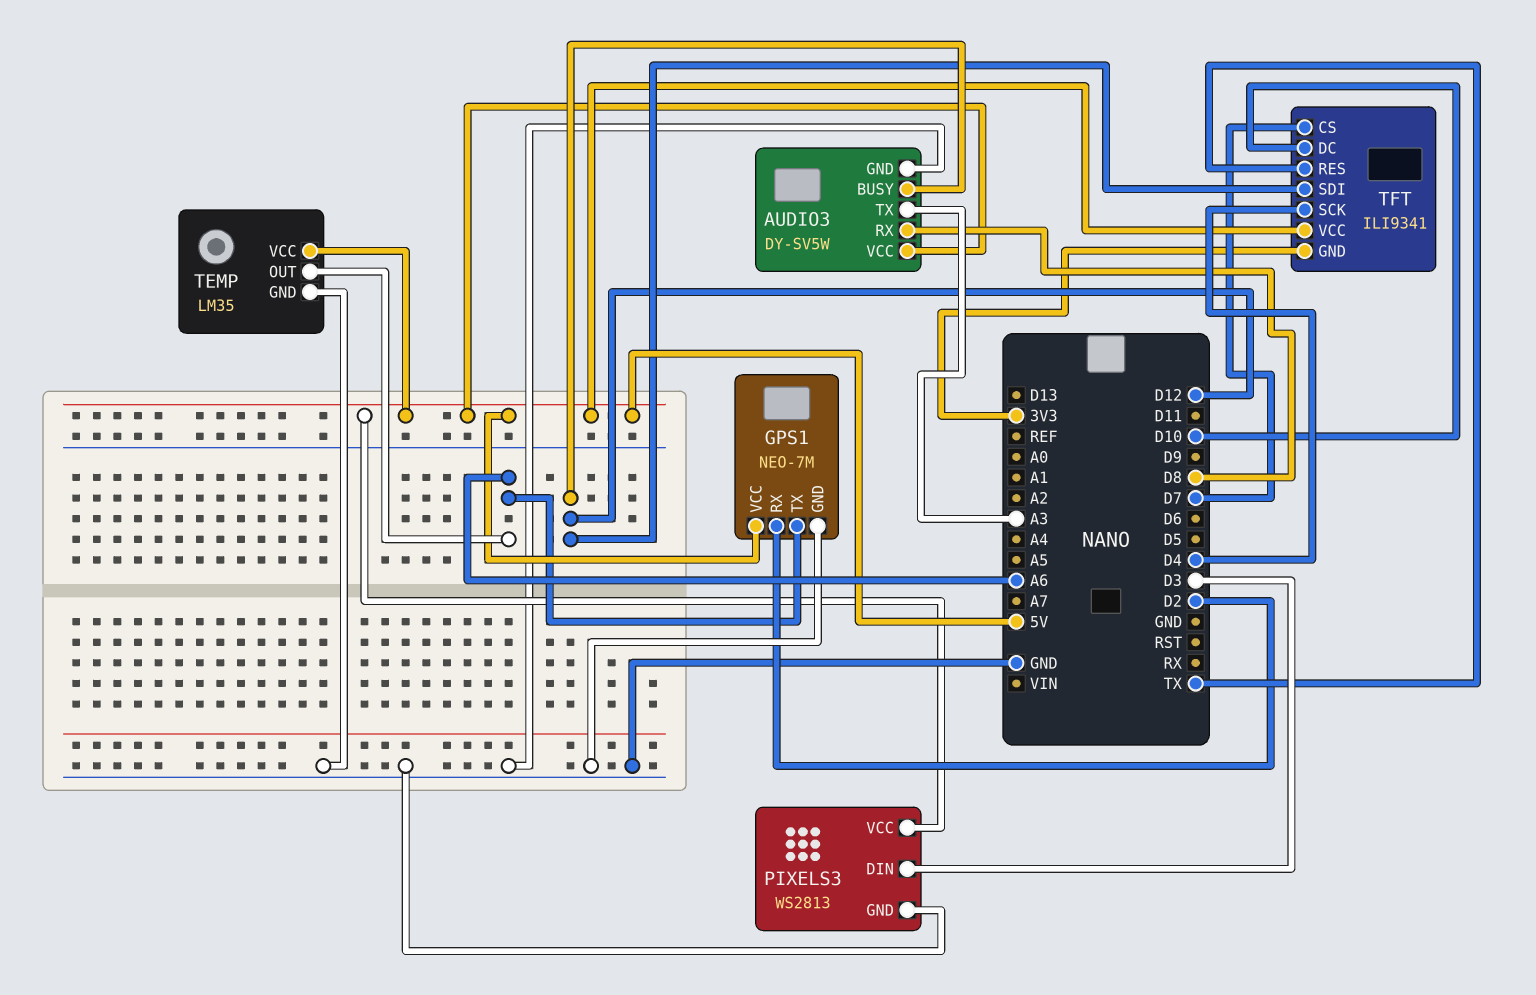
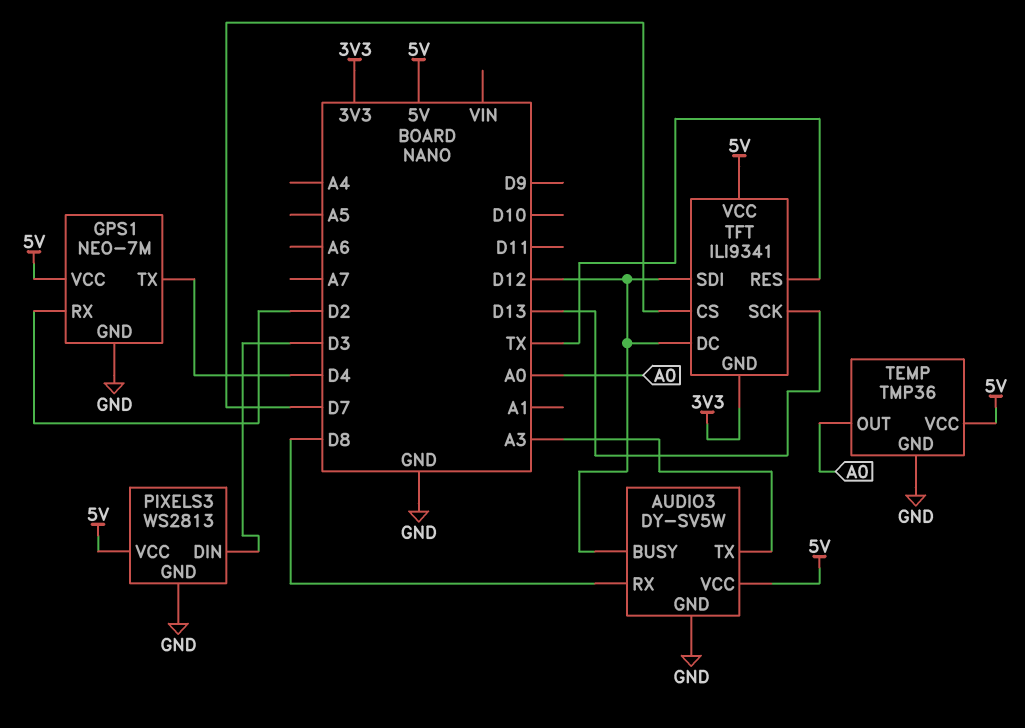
GPS1 pin TX: A6 -> D4
TEMP: LM35 -> TMP36
TEMP pin OUT: A6 -> A0
TFT pin DC: D10 -> D12
TFT pin SCK: D4 -> D13

